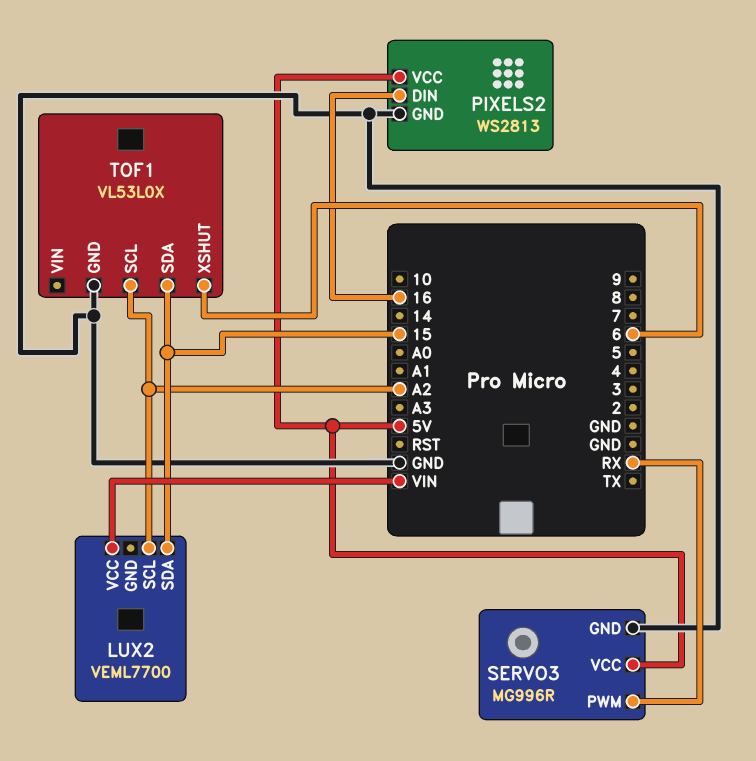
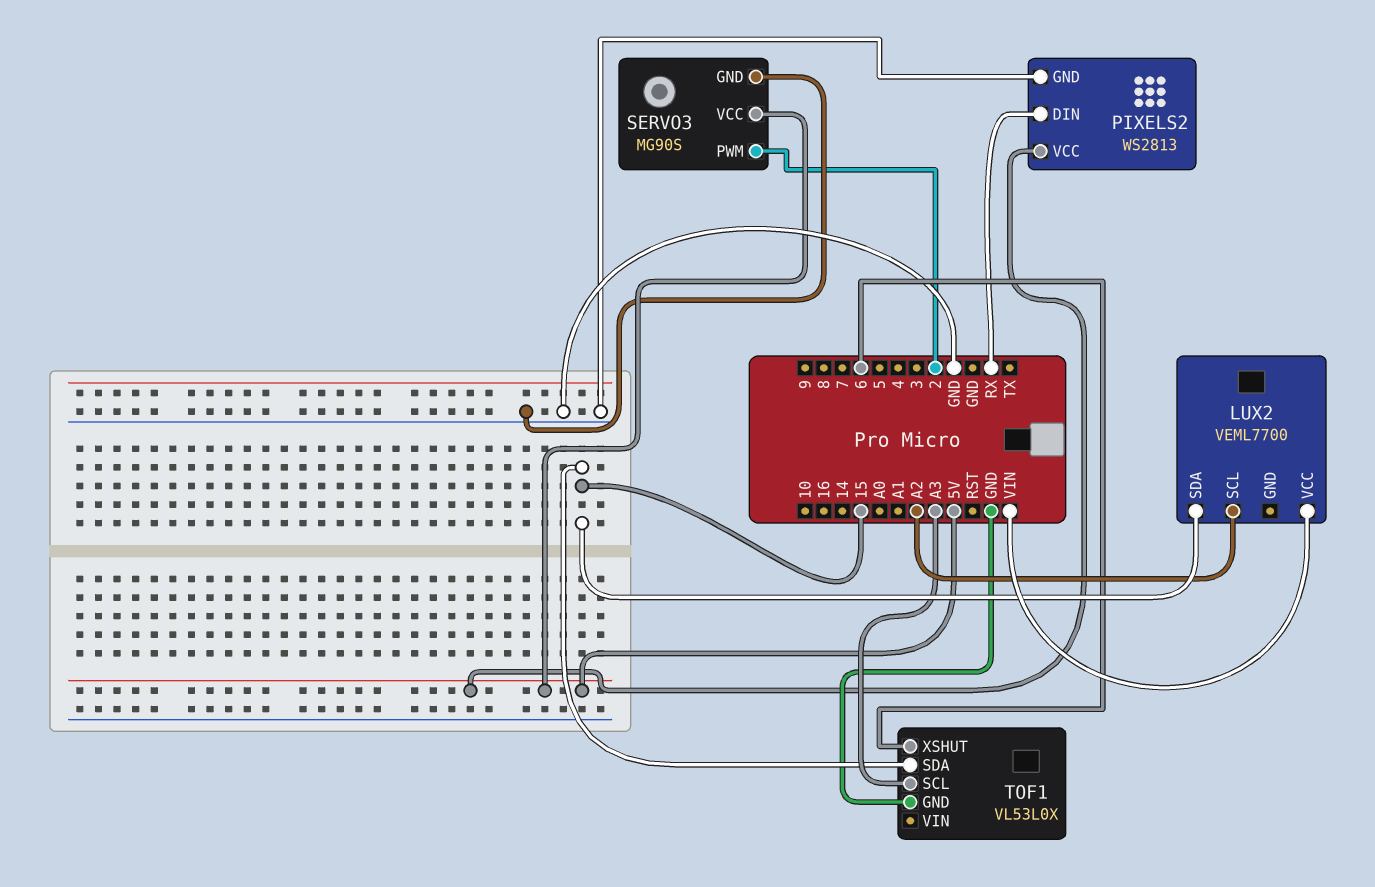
PIXELS2 pin DIN: 16 -> RX
SERVO3: MG996R -> MG90S
SERVO3 pin PWM: RX -> 2
TOF1 pin SCL: A2 -> A3

